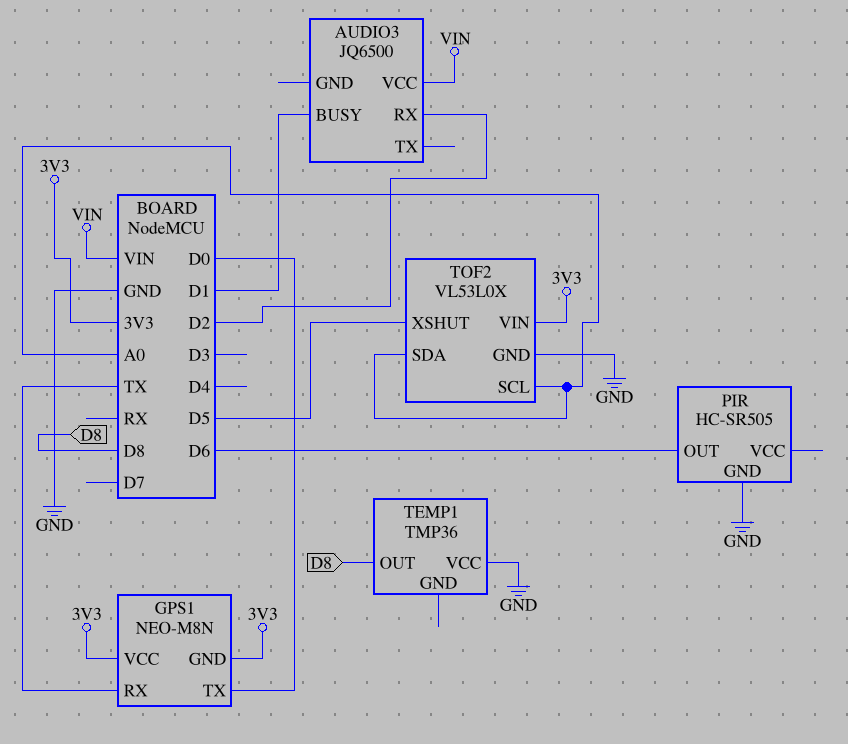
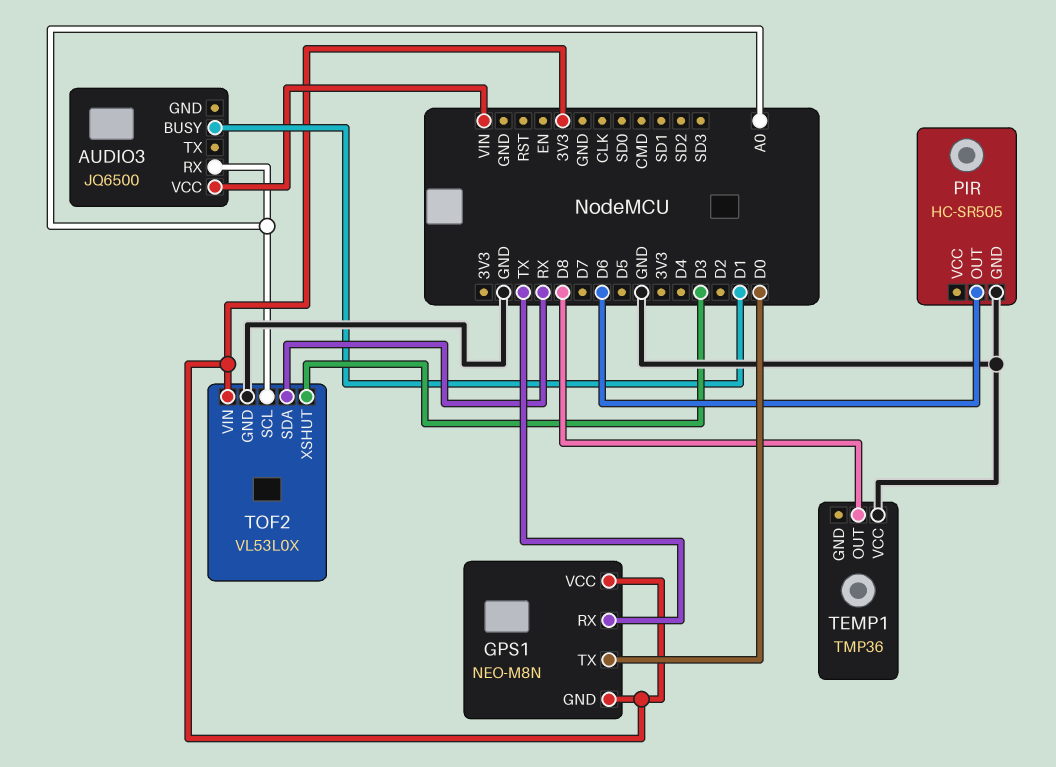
AUDIO3 pin RX: D2 -> A0
TOF2 pin SDA: A0 -> RX
TOF2 pin XSHUT: D5 -> D3

